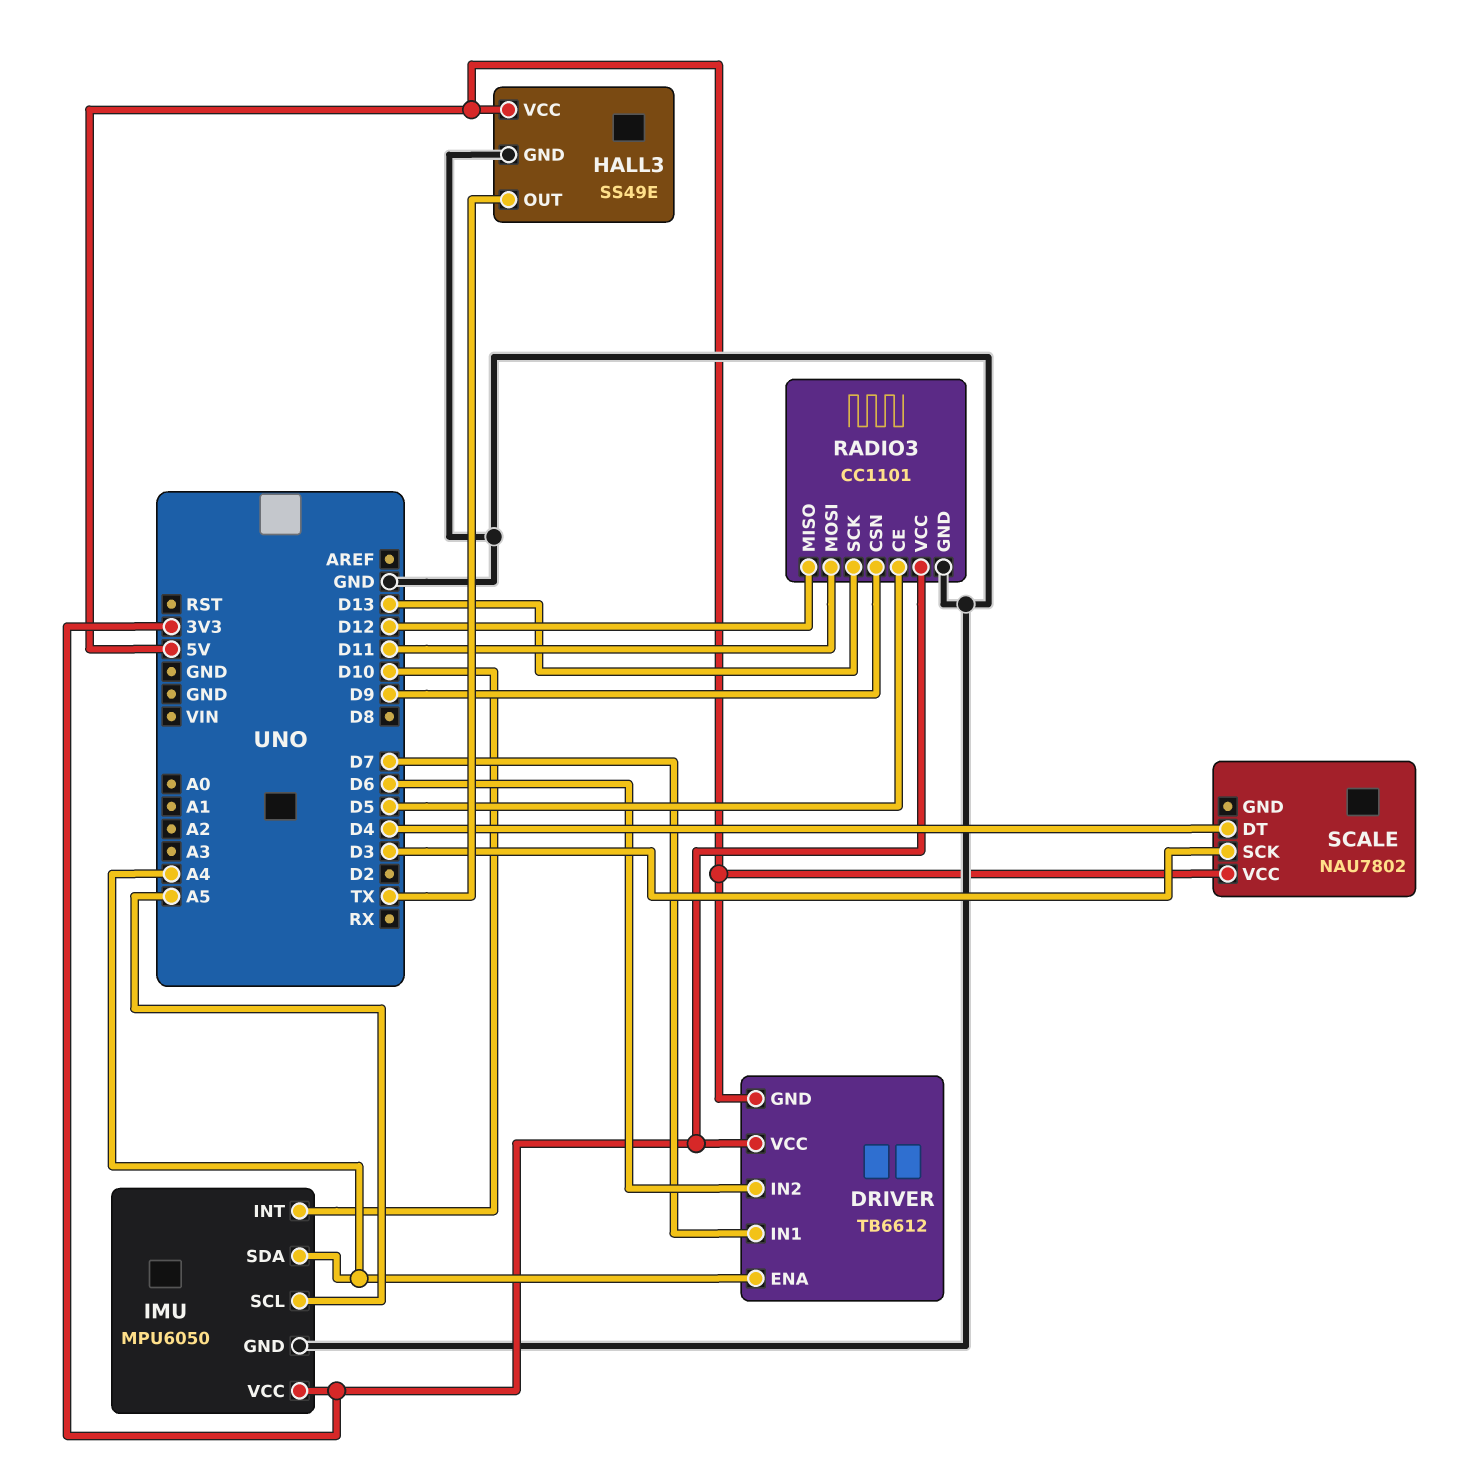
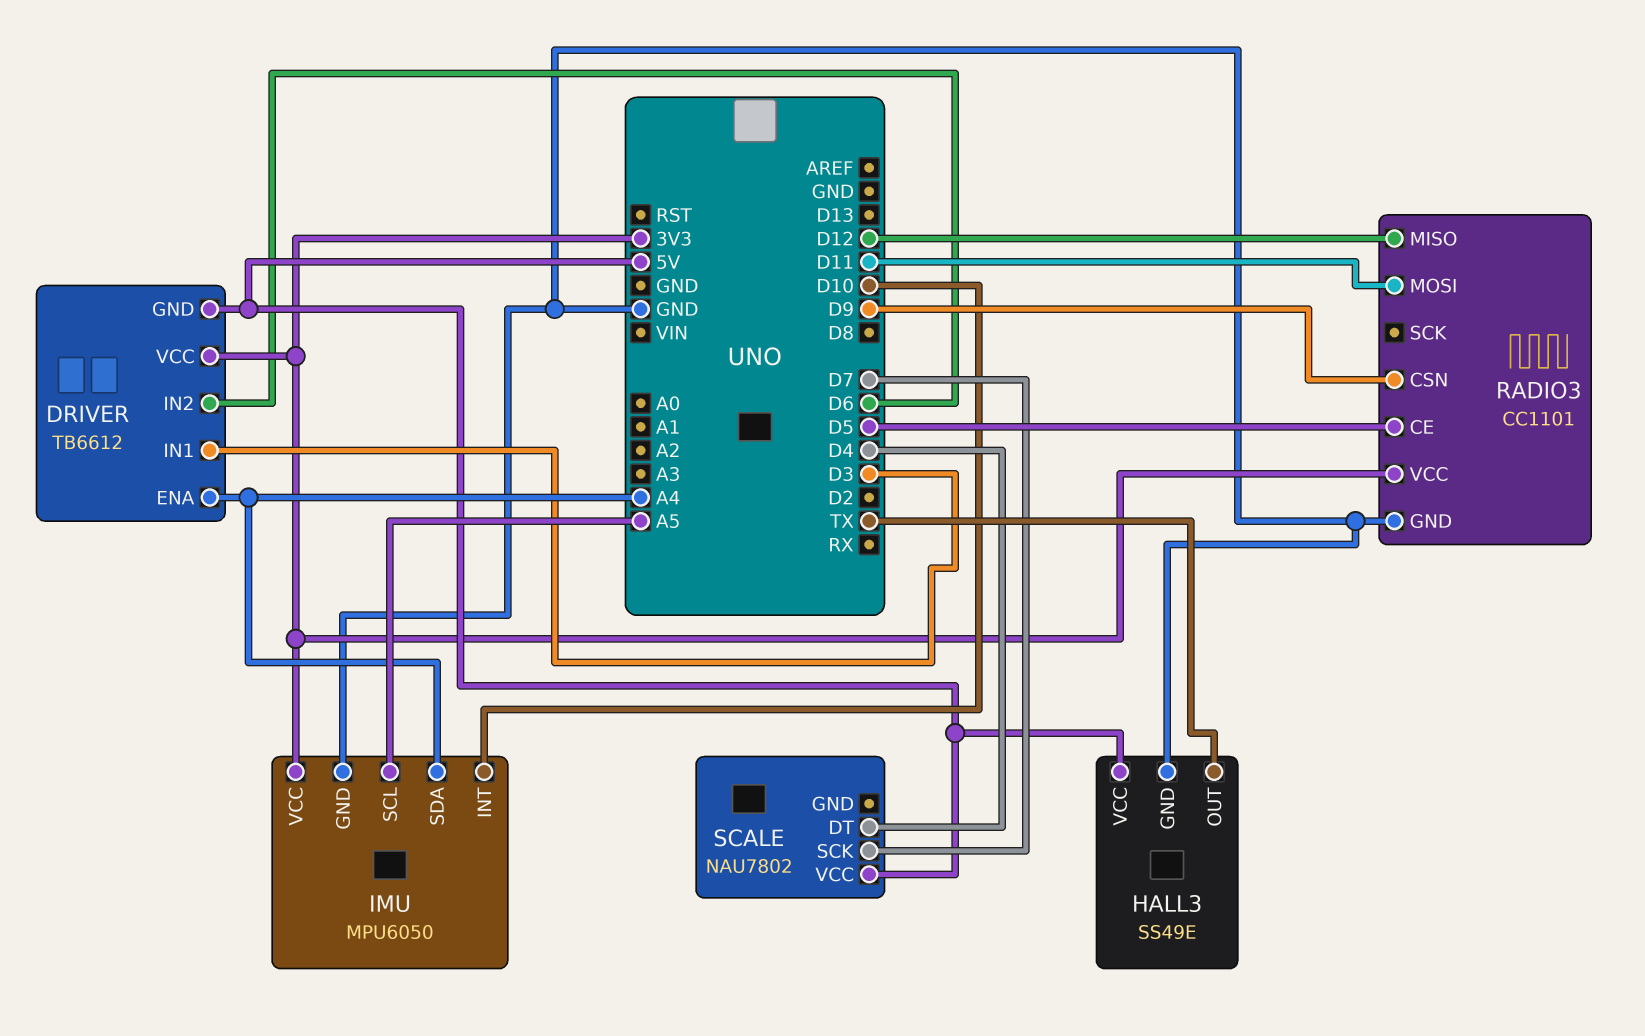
DRIVER pin IN1: D7 -> D3
RADIO3 pin SCK: D13 -> none
SCALE pin SCK: D3 -> D7

